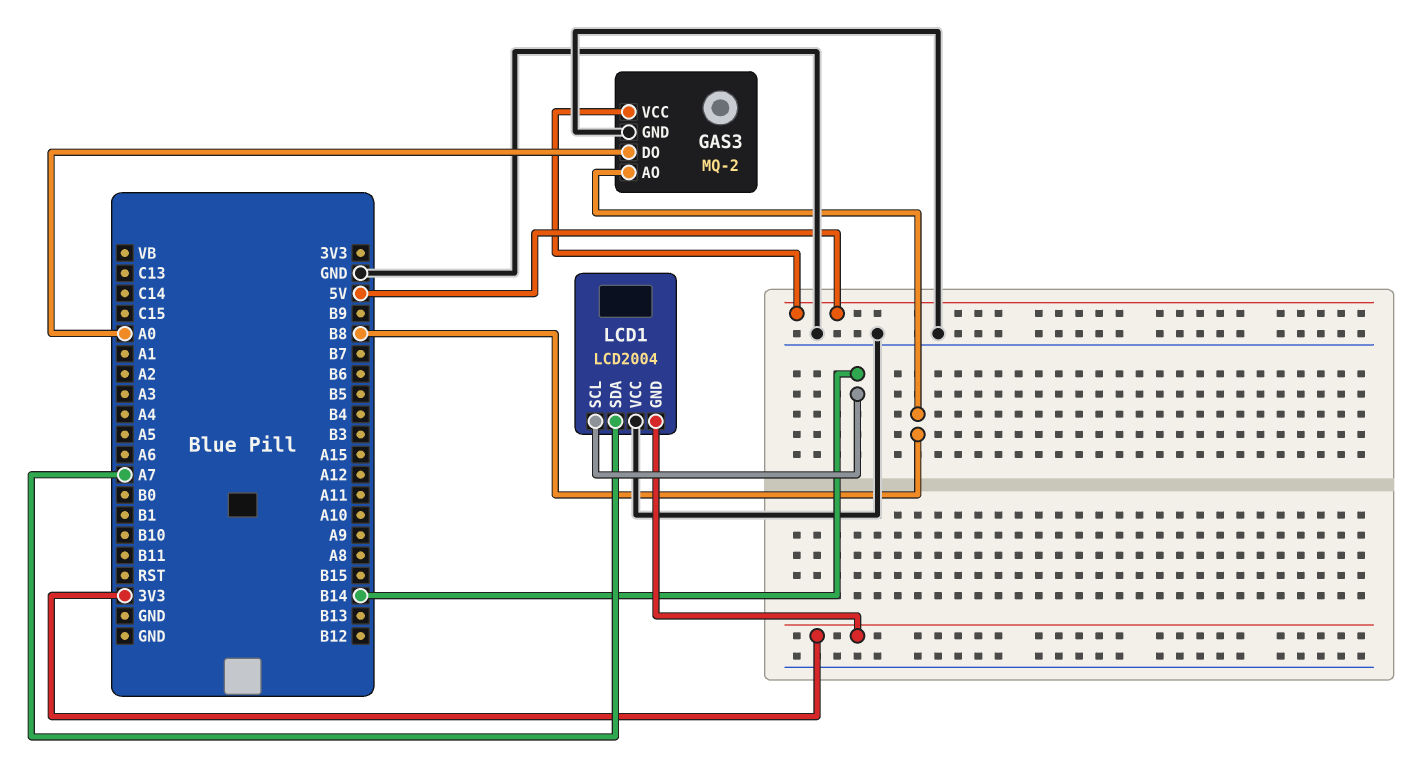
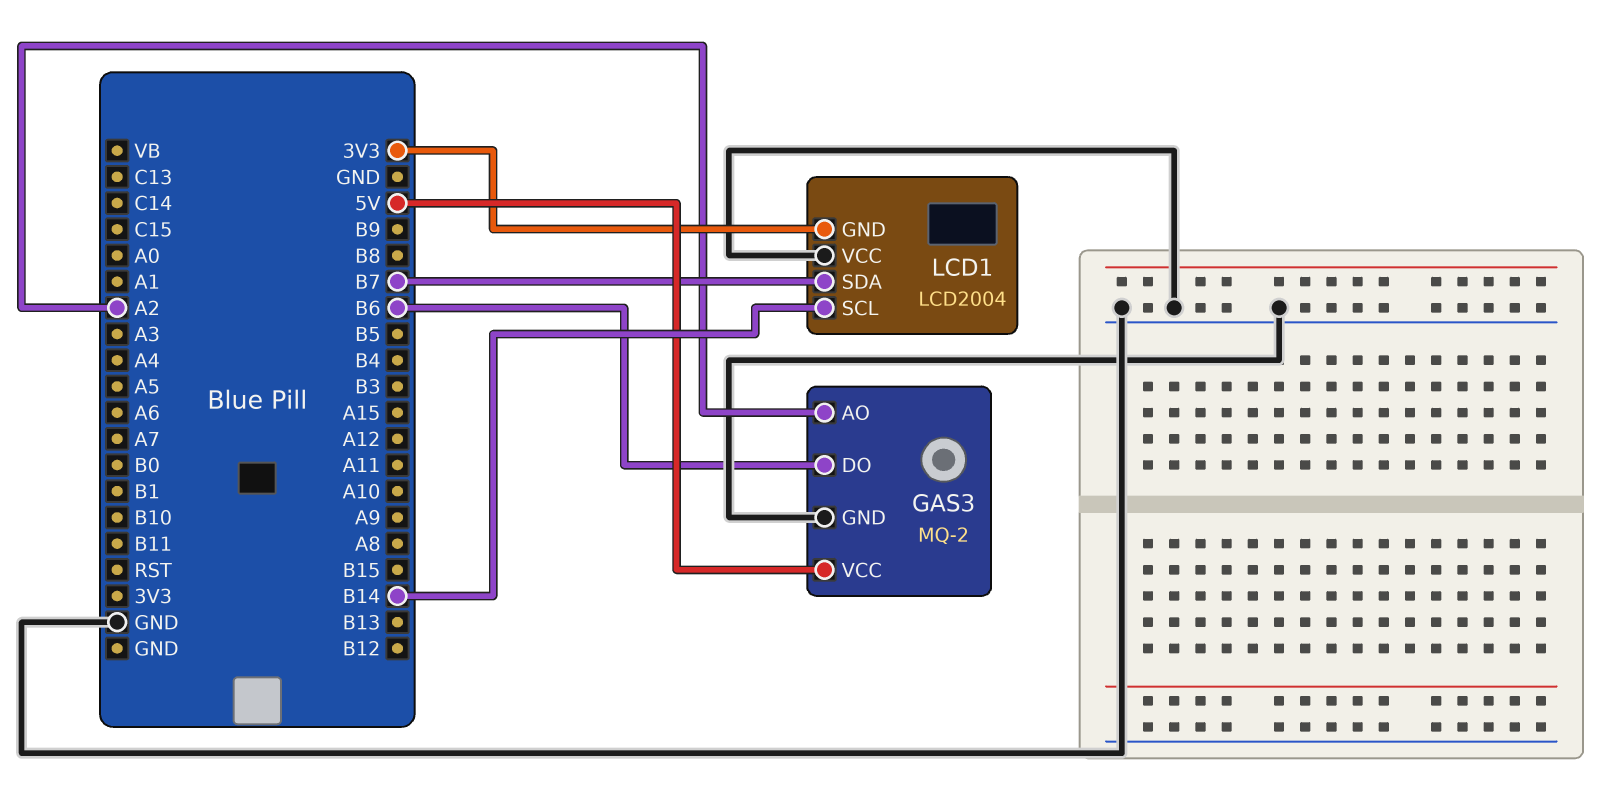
GAS3 pin AO: B8 -> A2
GAS3 pin DO: A0 -> B6
LCD1 pin SDA: A7 -> B7

